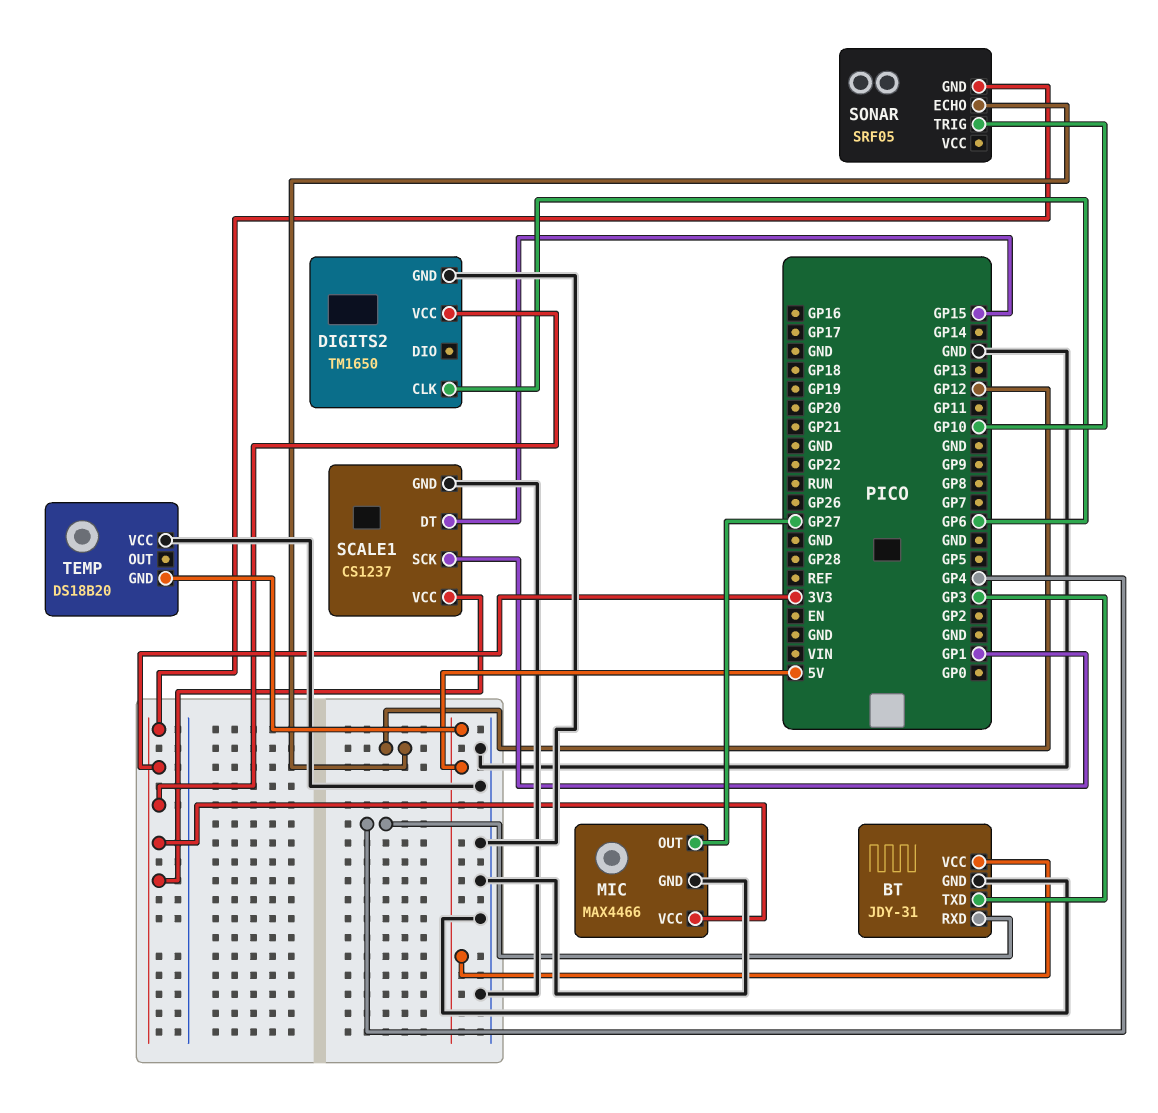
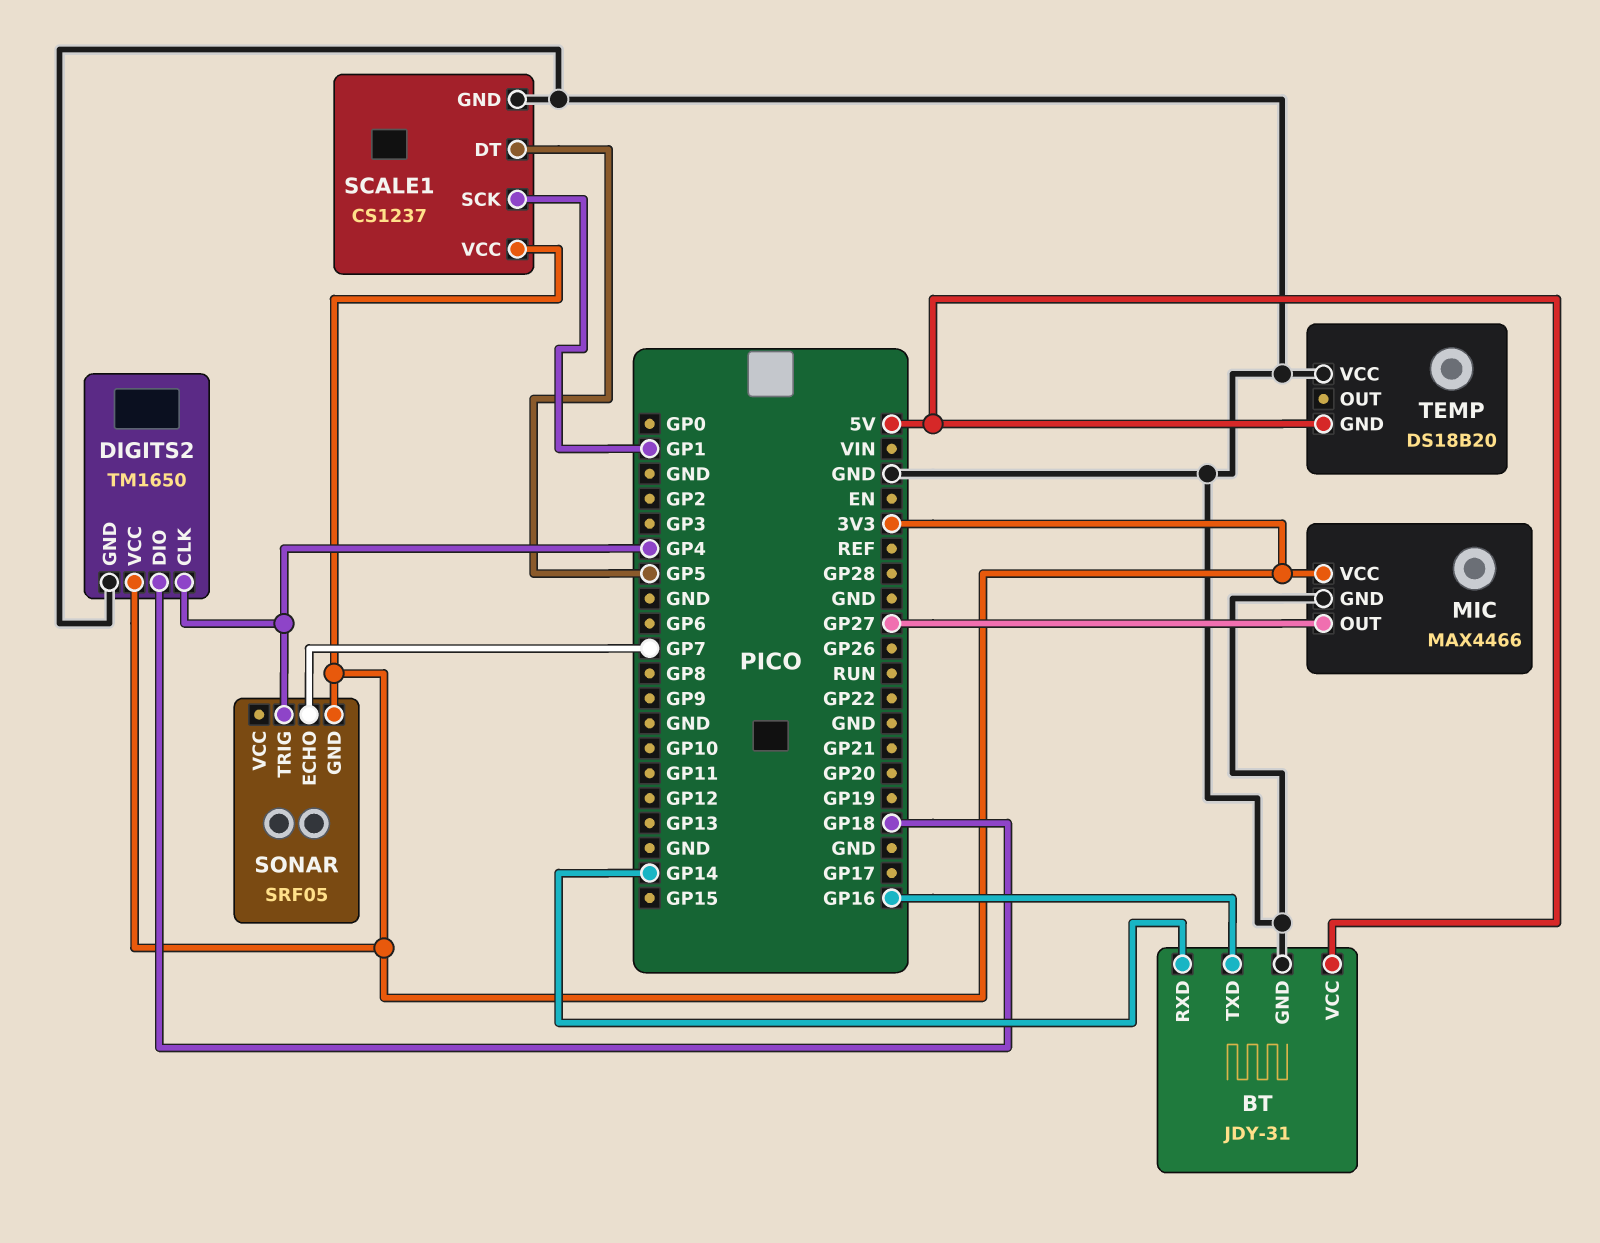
BT pin RXD: GP4 -> GP14
BT pin TXD: GP3 -> GP16
DIGITS2 pin CLK: GP6 -> GP4
DIGITS2 pin DIO: none -> GP18
SCALE1 pin DT: GP15 -> GP5
SONAR pin ECHO: GP12 -> GP7
SONAR pin TRIG: GP10 -> GP4

